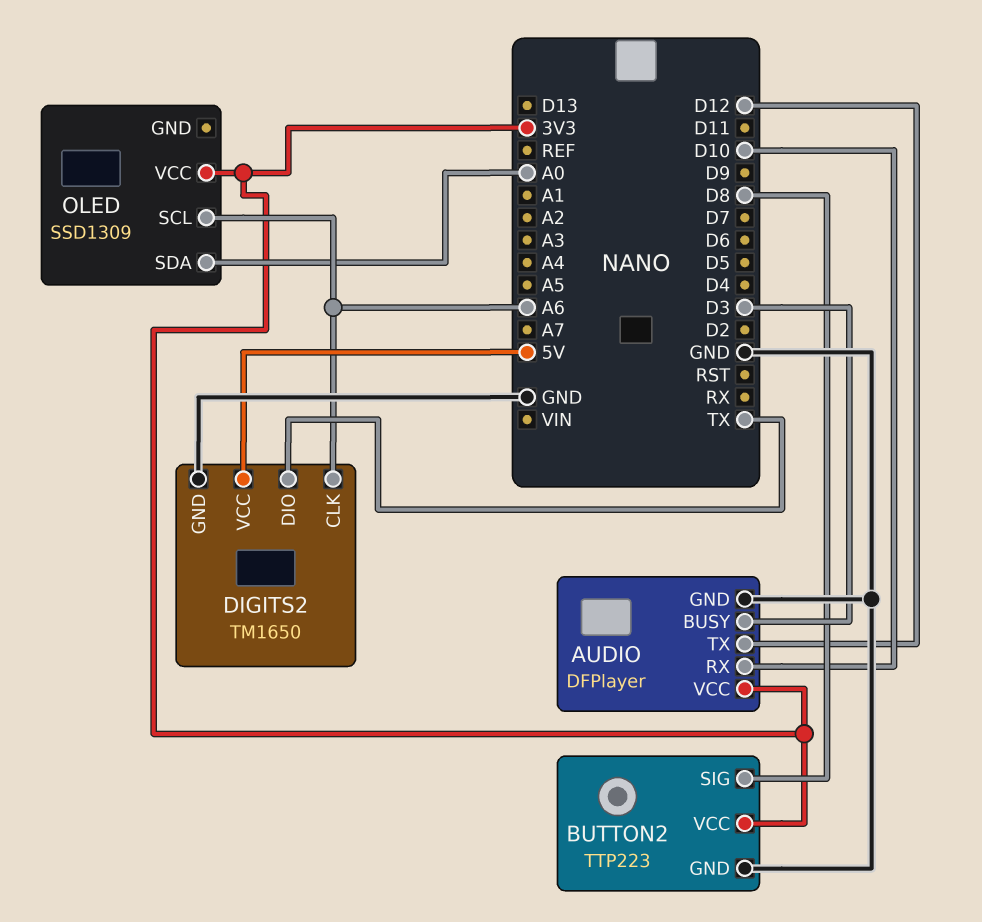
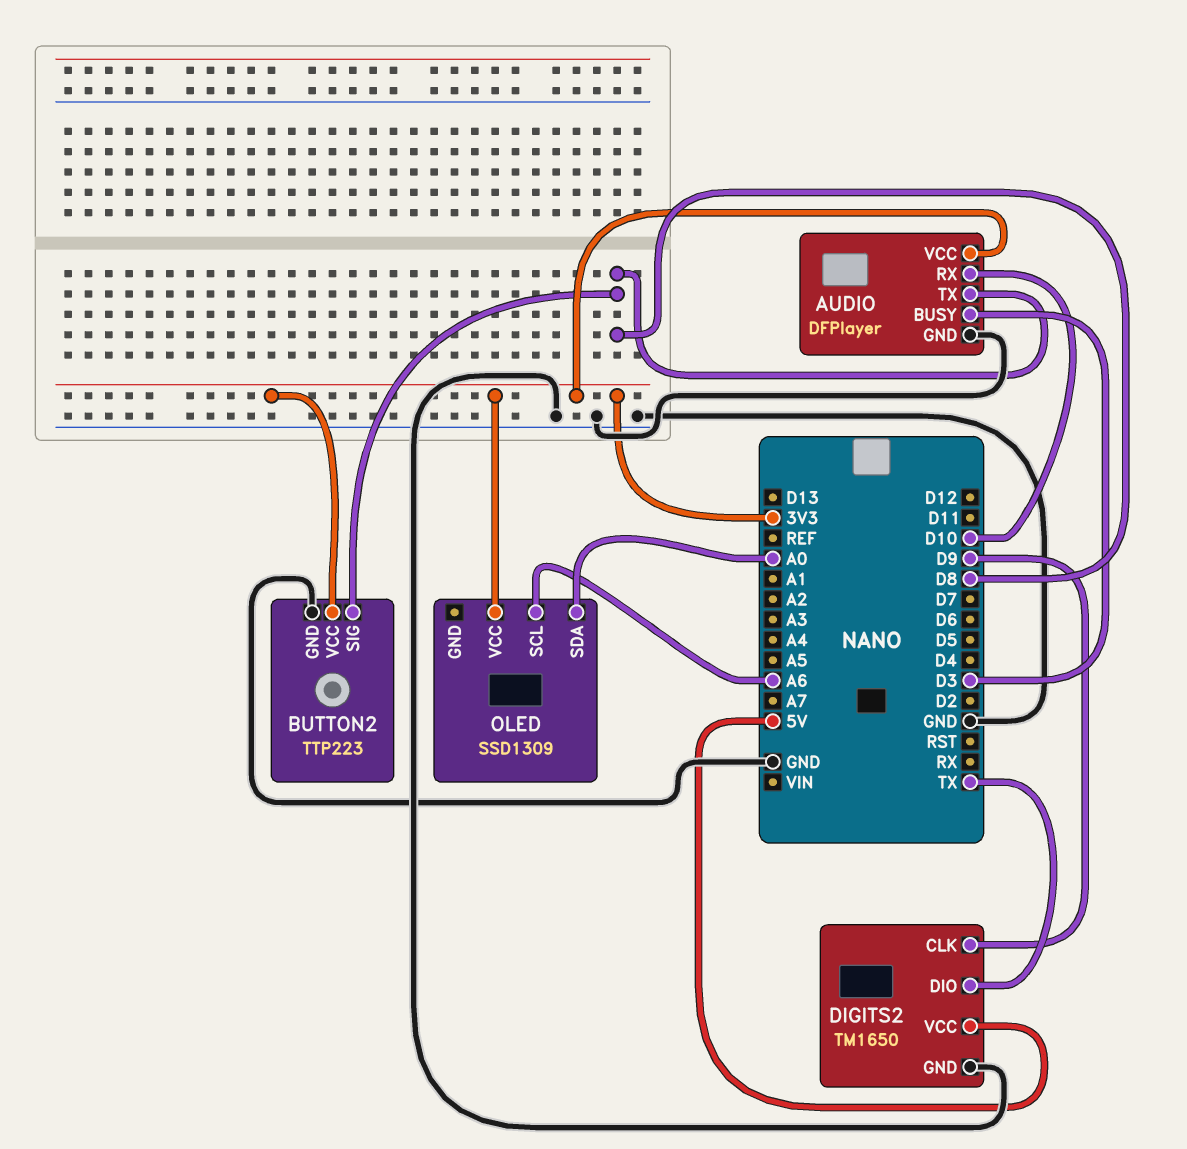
AUDIO pin TX: D12 -> D8
DIGITS2 pin CLK: A6 -> D9

